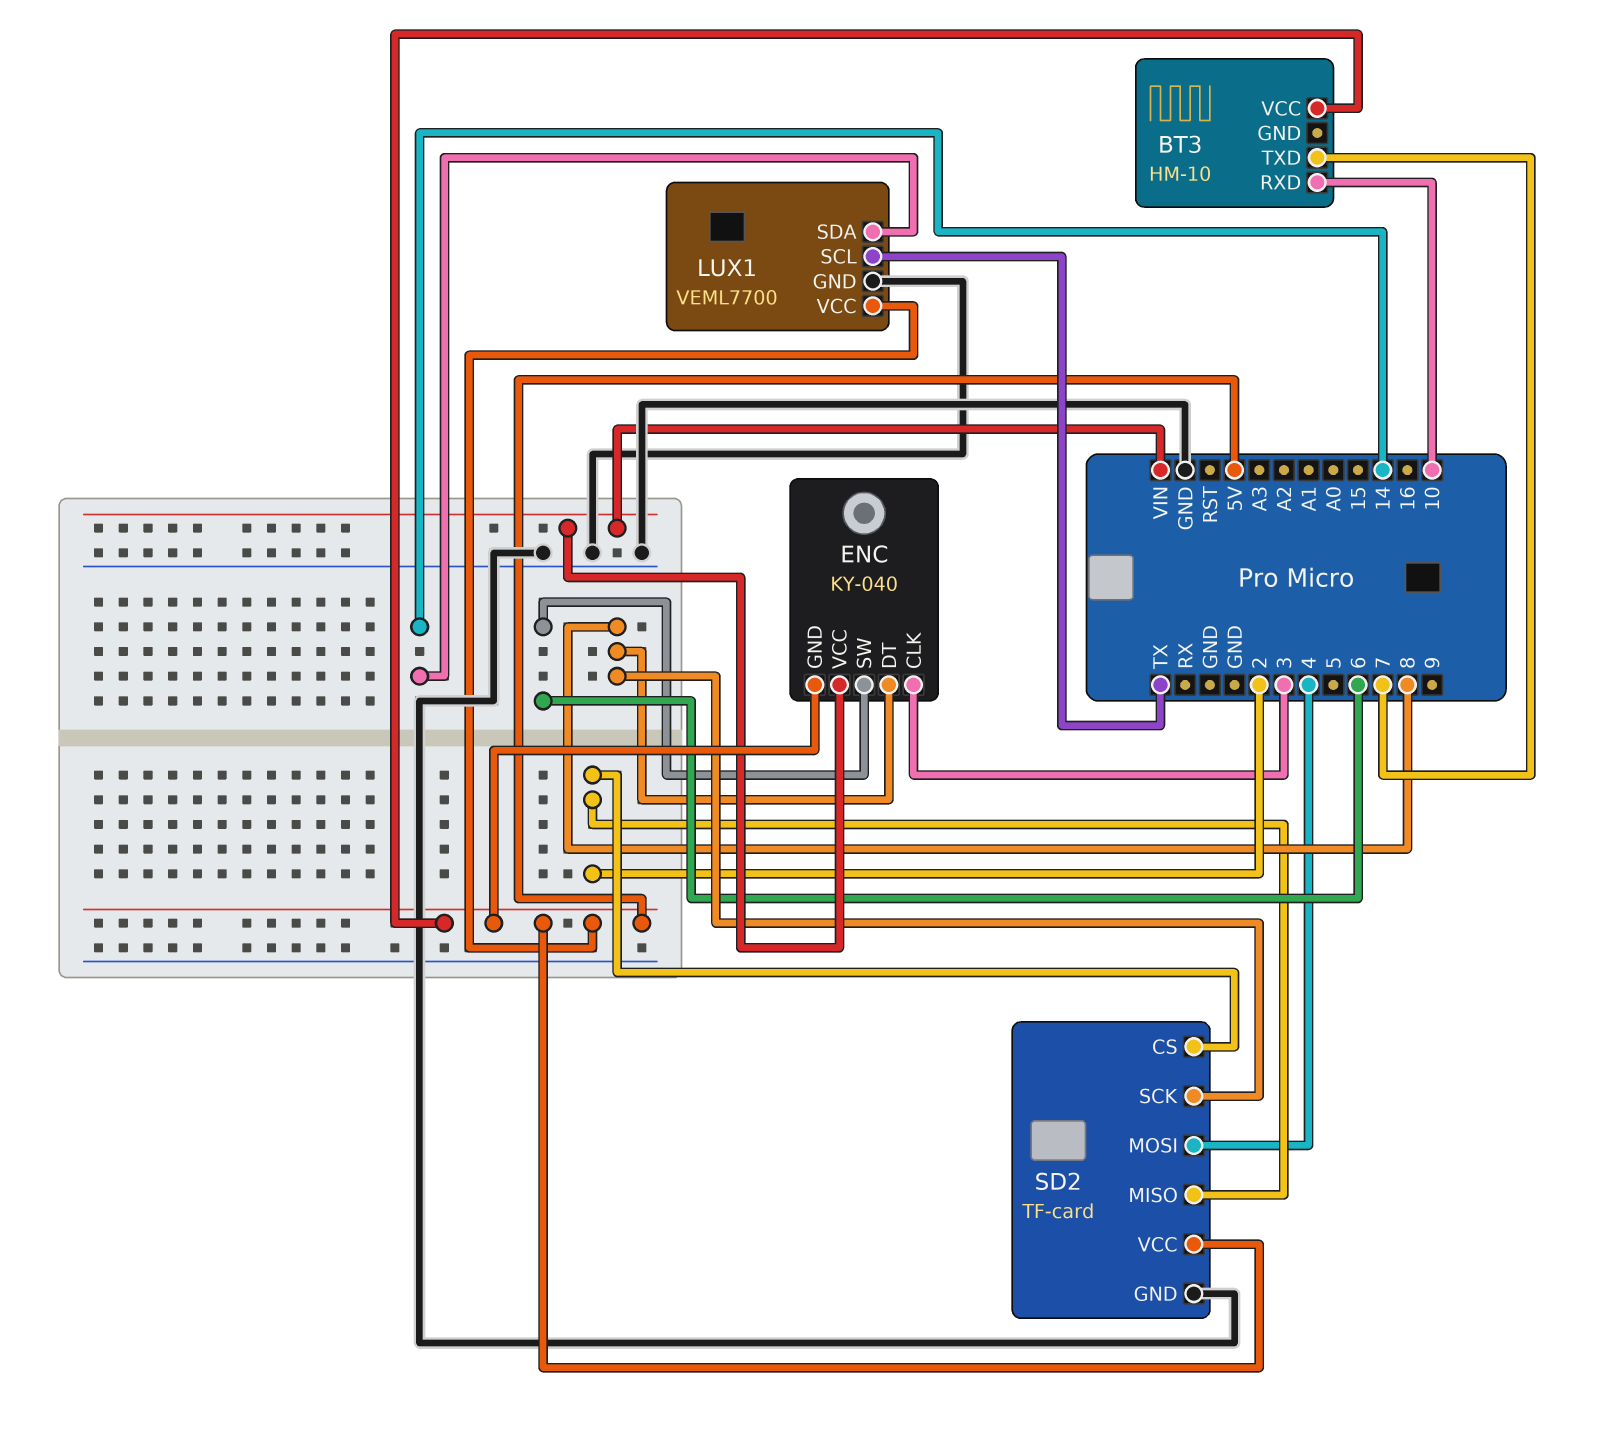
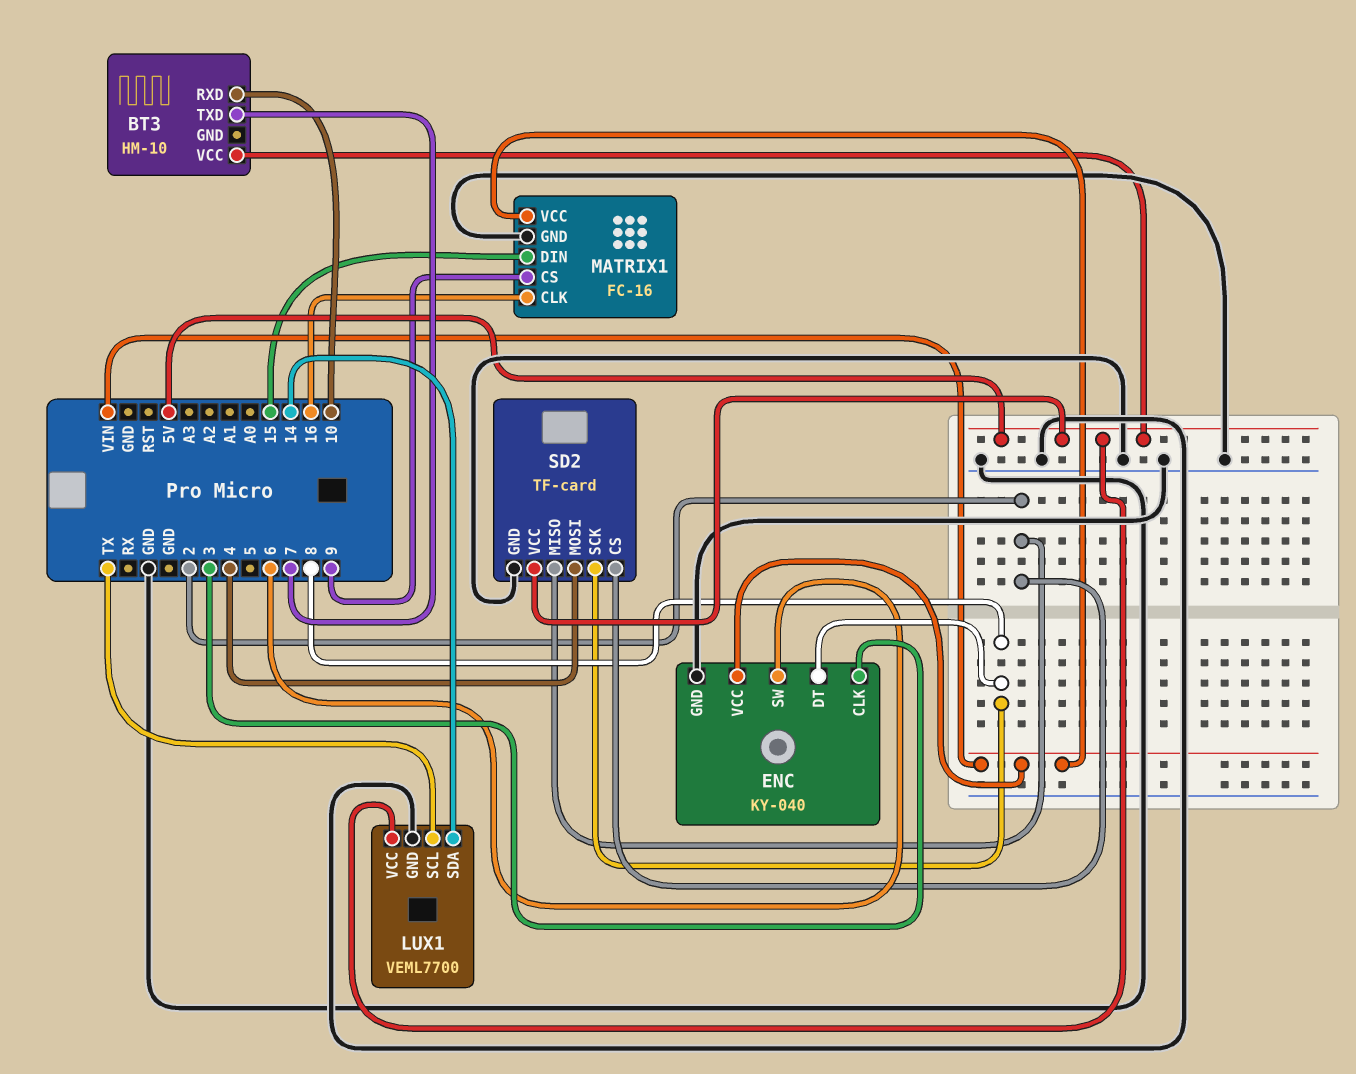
ENC pin GND: 5V -> GND
MATRIX1: none -> FC-16
MATRIX1 pin CLK: none -> 16
MATRIX1 pin CS: none -> 9
MATRIX1 pin DIN: none -> 15
MATRIX1 pin GND: none -> GND
MATRIX1 pin VCC: none -> VIN

